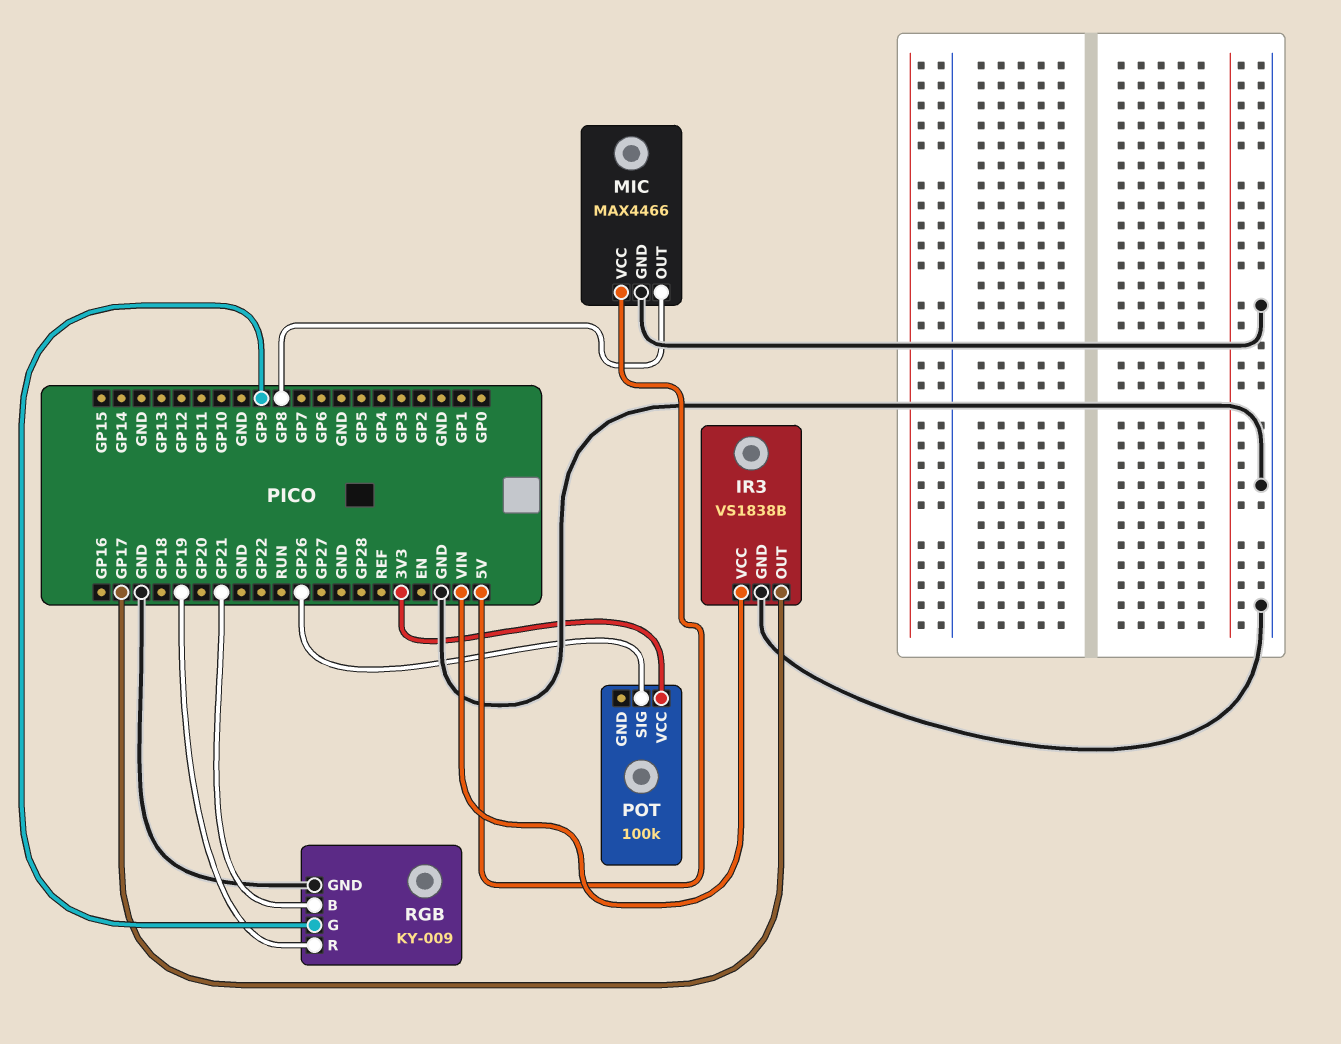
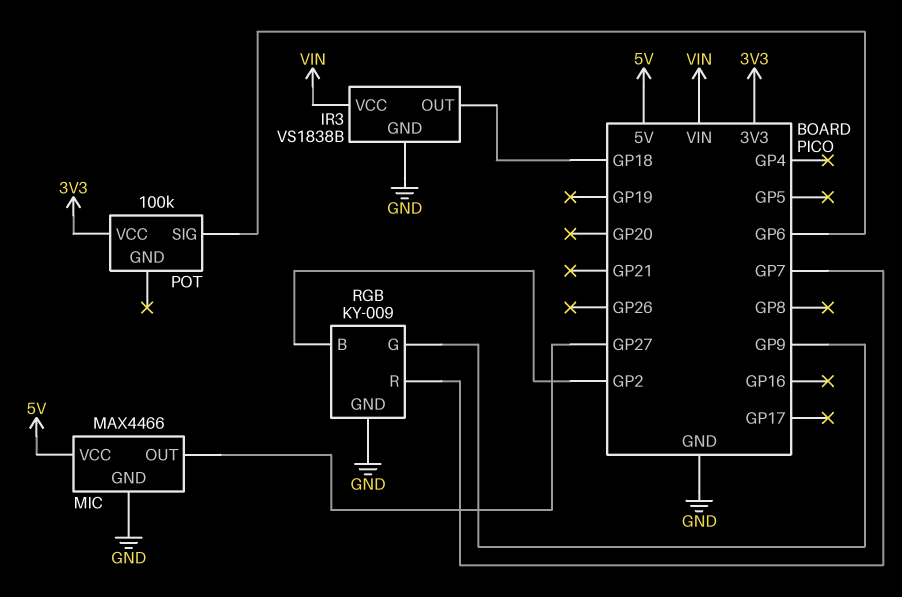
IR3 pin OUT: GP17 -> GP18
MIC pin OUT: GP8 -> GP27
POT pin SIG: GP26 -> GP6
RGB pin B: GP21 -> GP2
RGB pin R: GP19 -> GP7

